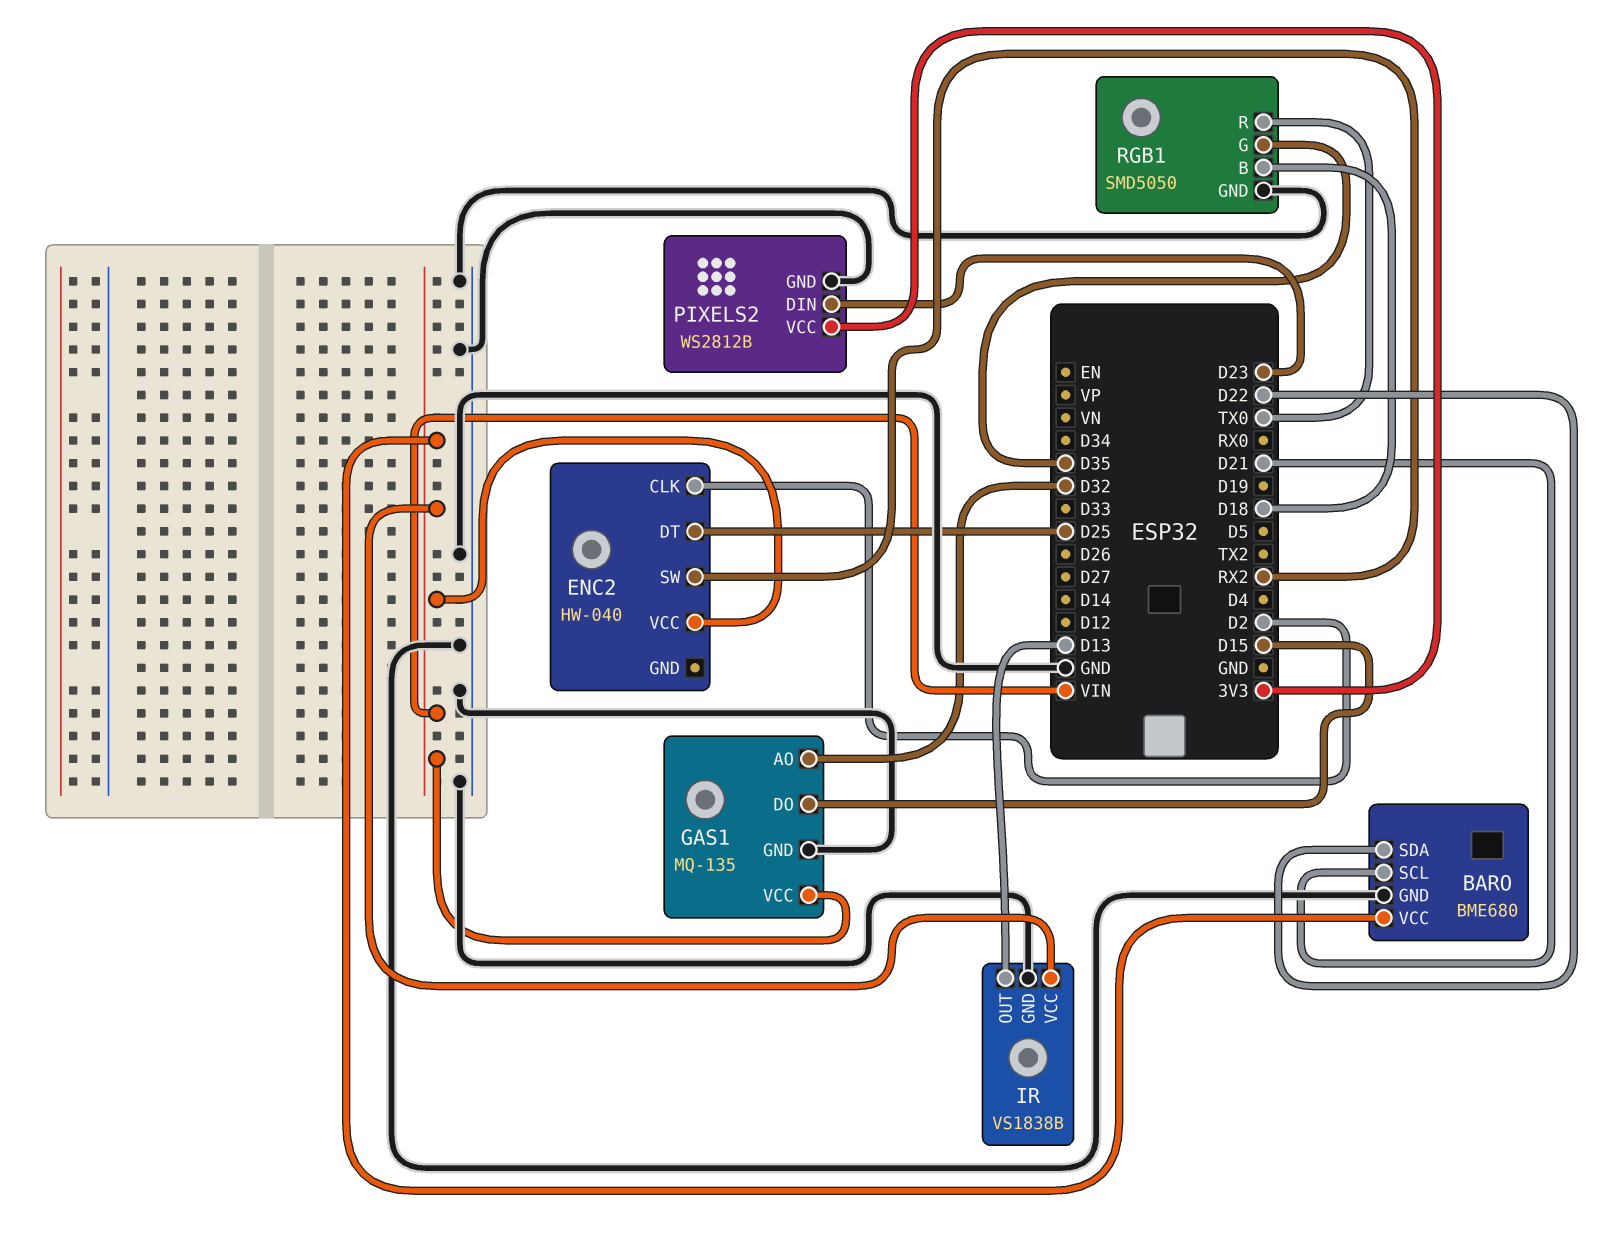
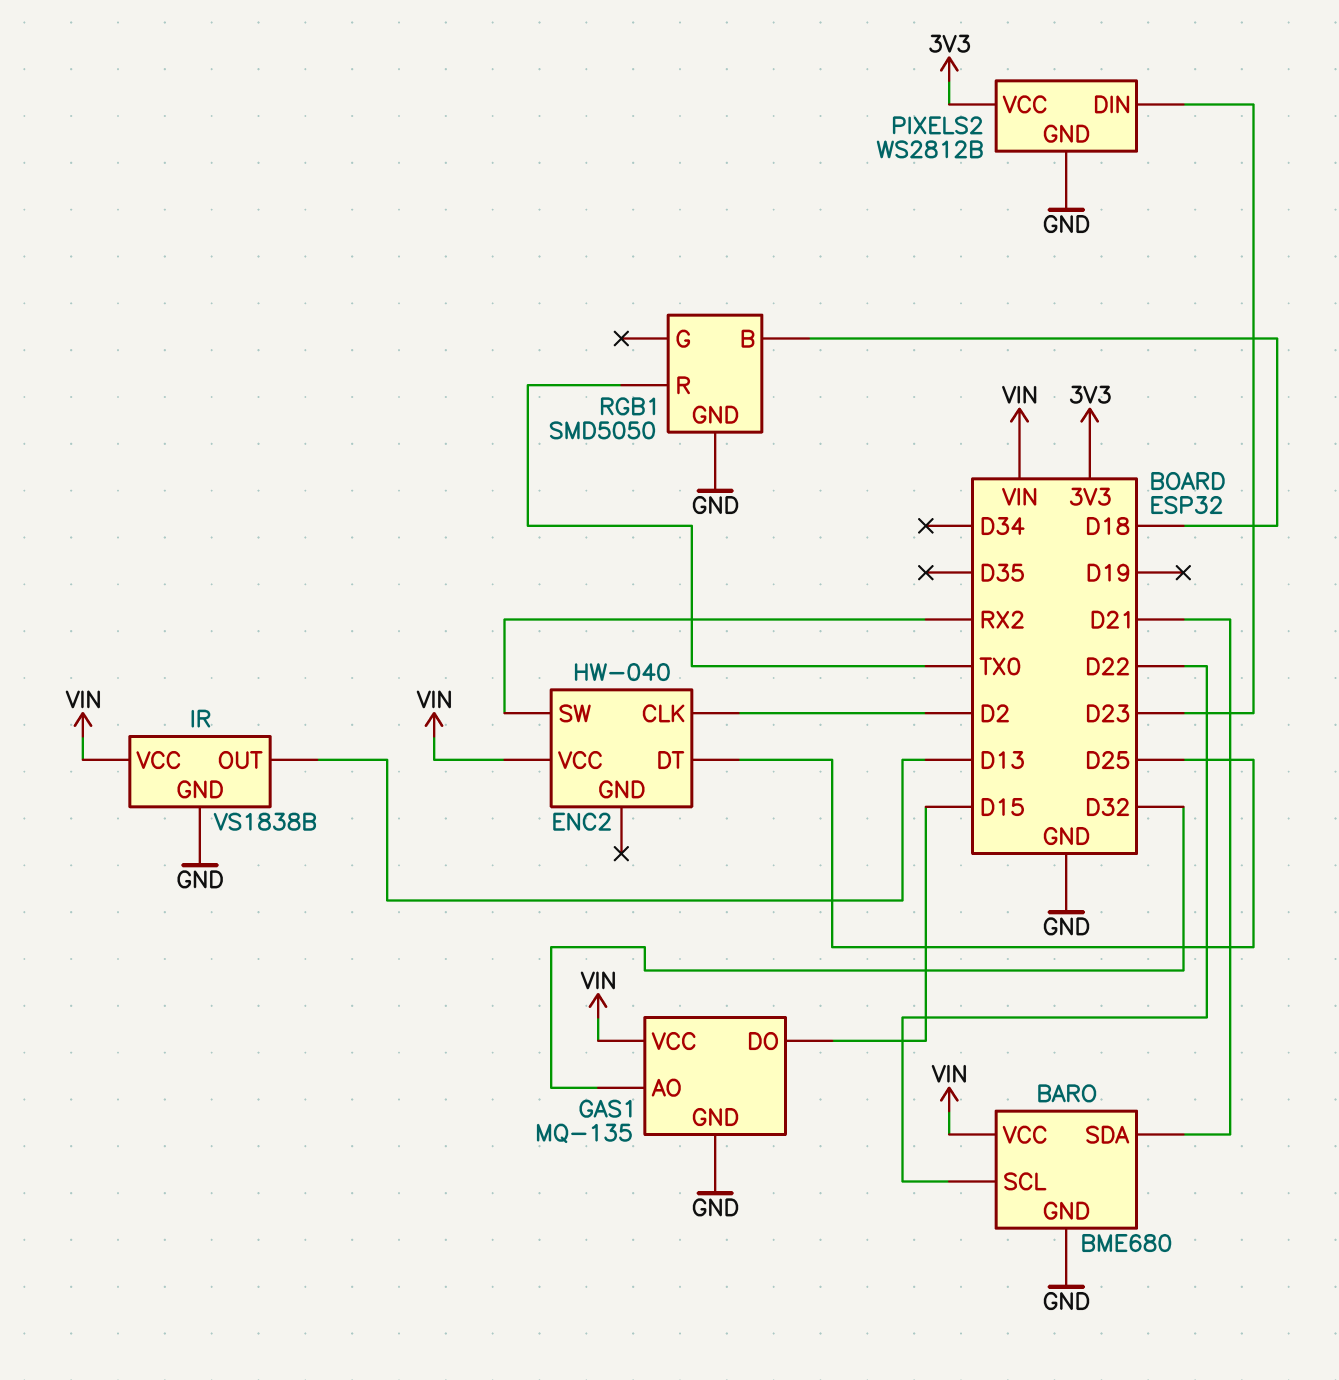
BARO pin SCL: D21 -> D22
BARO pin SDA: D22 -> D21
RGB1 pin G: D35 -> none

